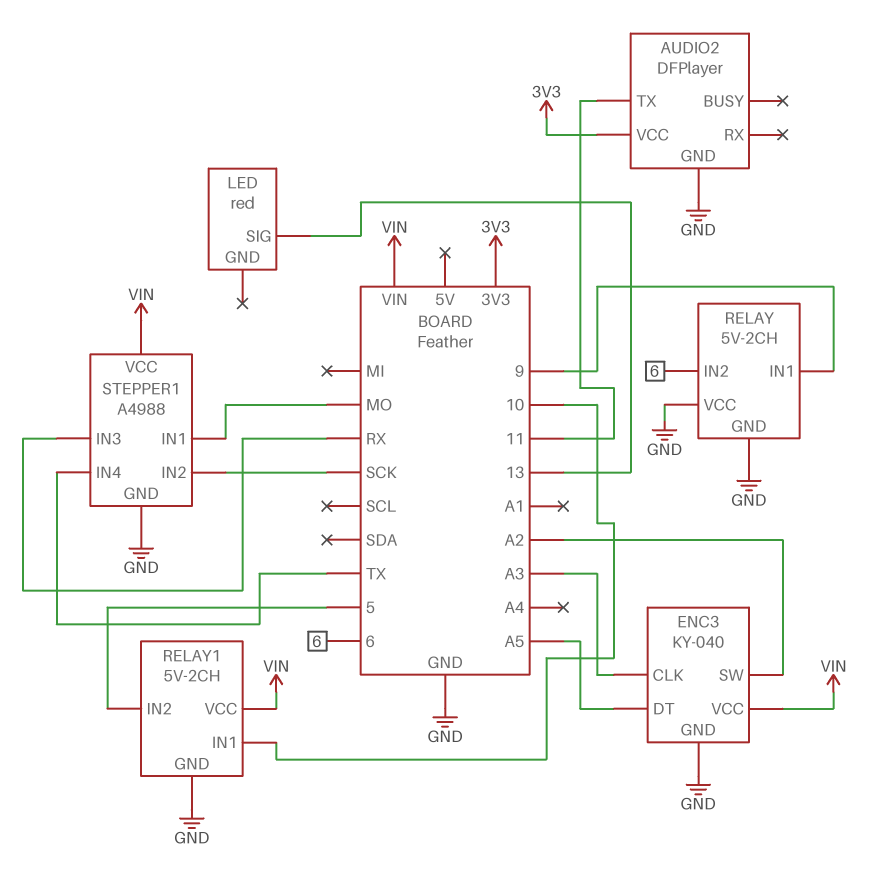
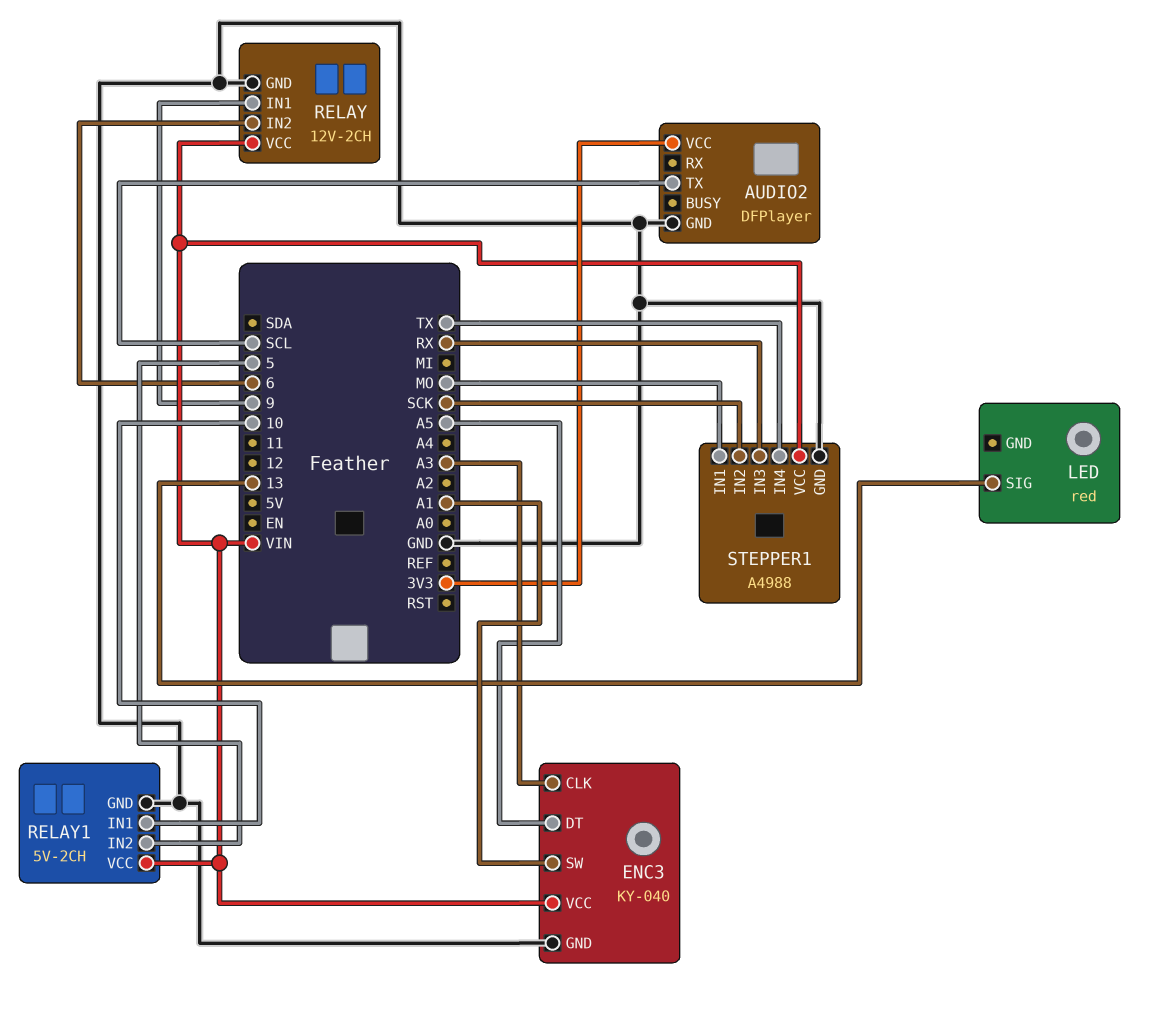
AUDIO2 pin TX: 11 -> SCL
ENC3 pin SW: A2 -> A1
RELAY: 5V-2CH -> 12V-2CH
RELAY pin VCC: GND -> VIN

